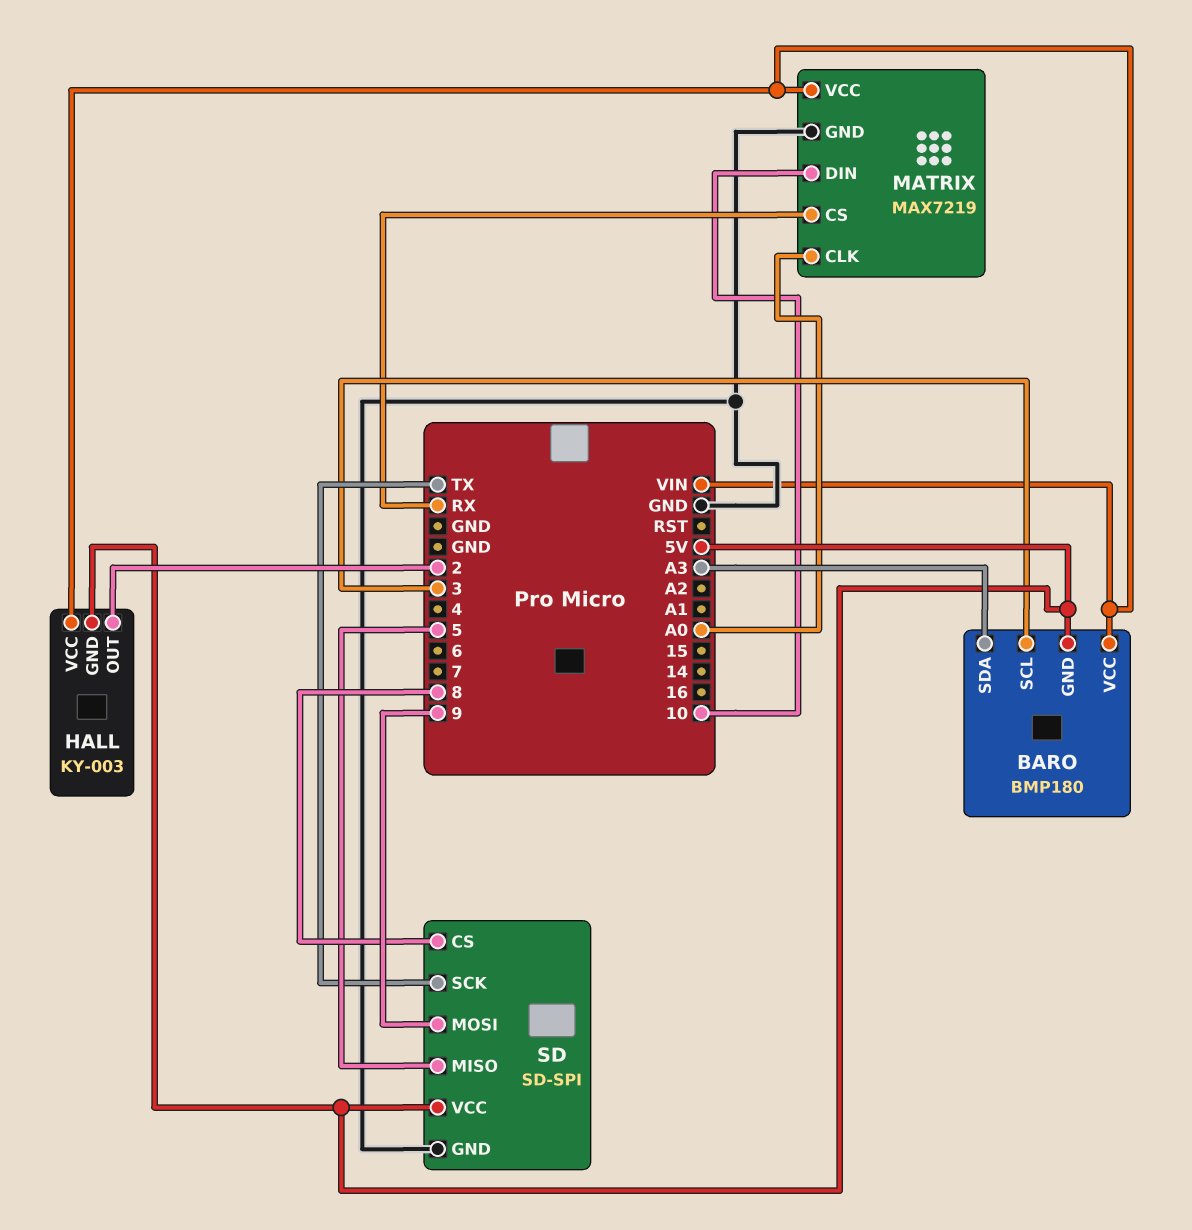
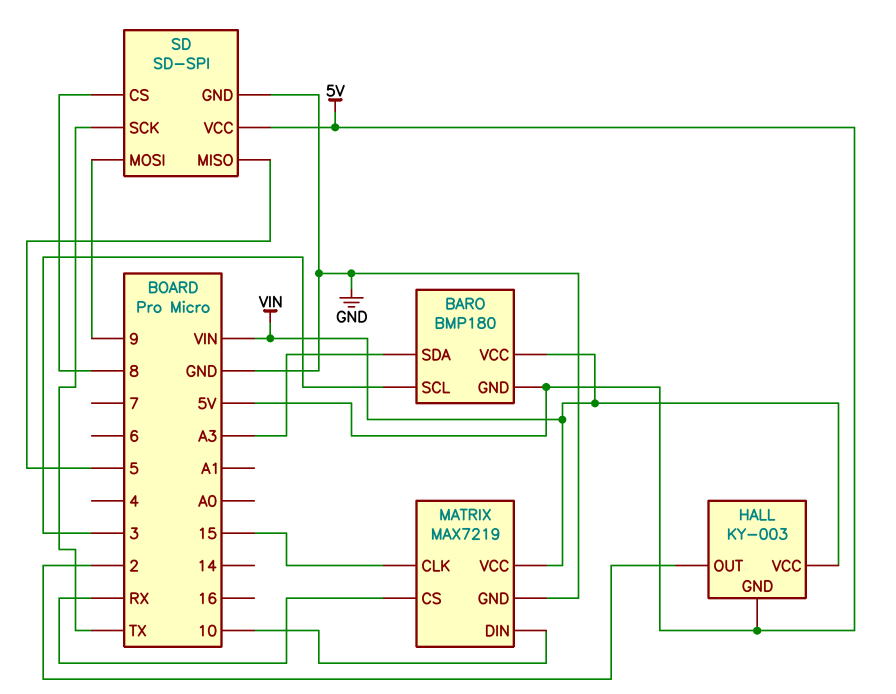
MATRIX pin CLK: A0 -> 15

